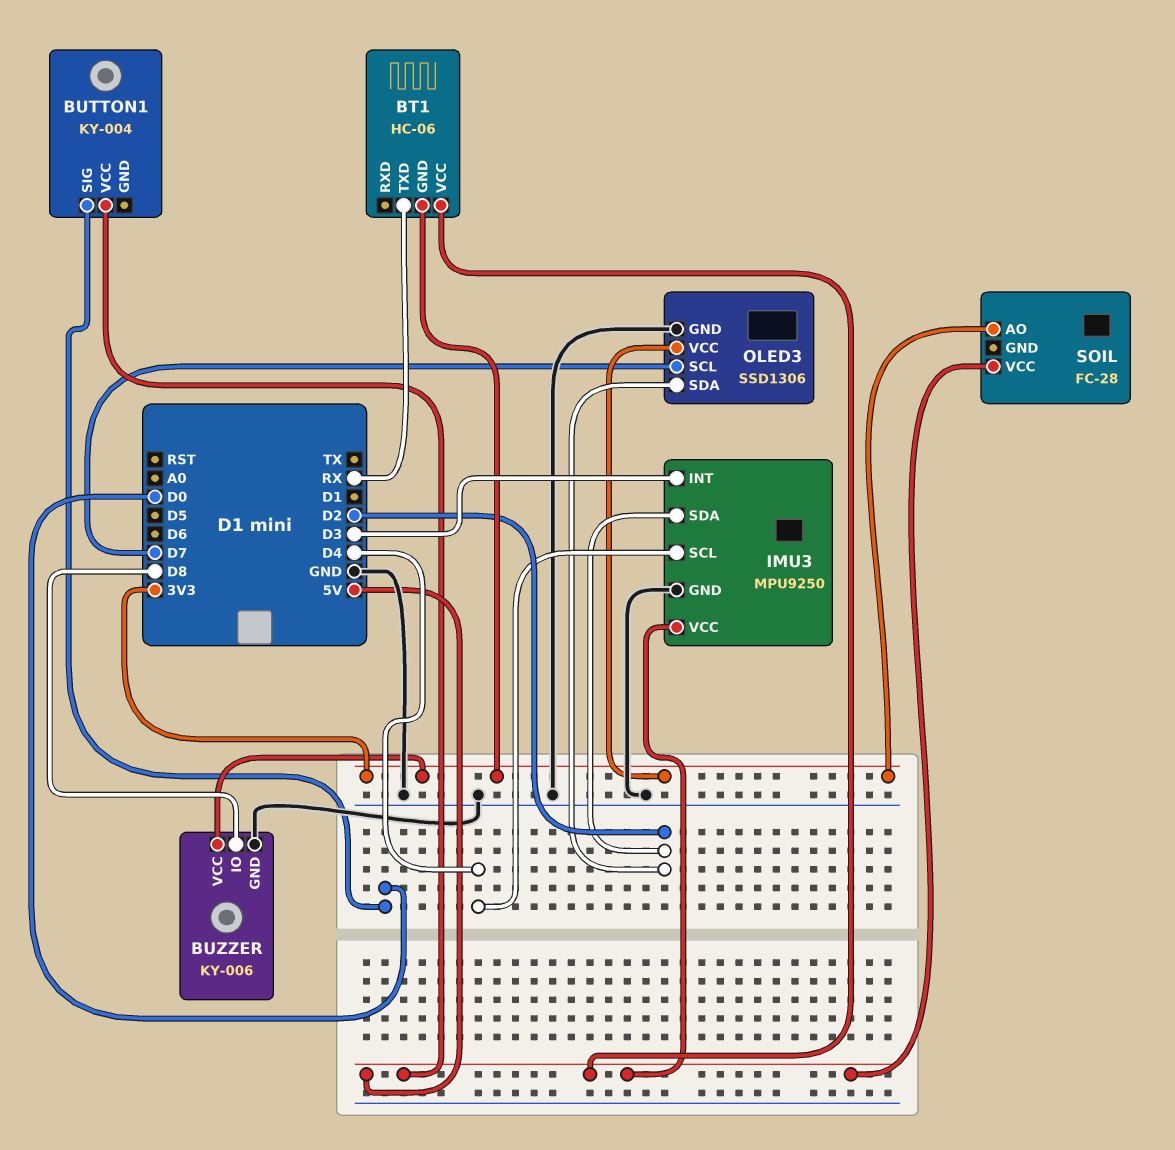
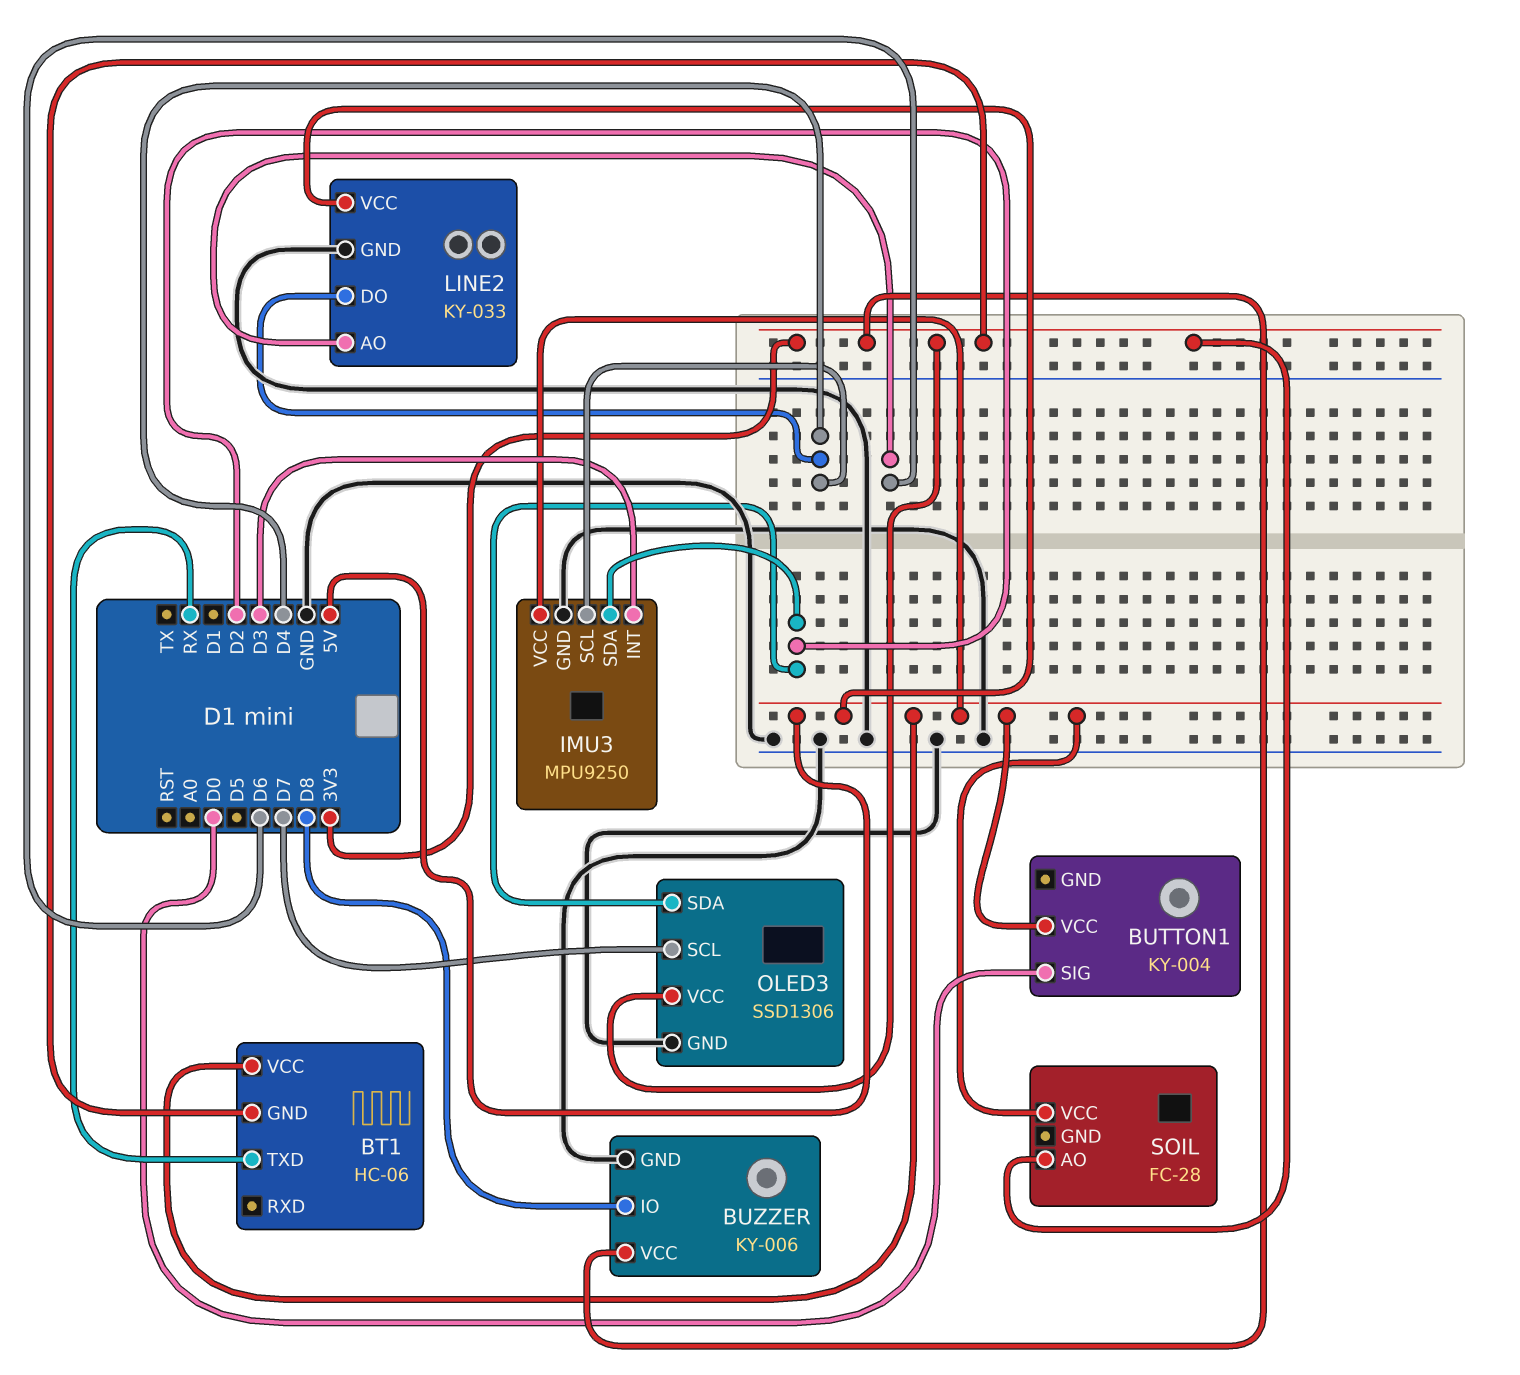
LINE2: none -> KY-033
LINE2 pin AO: none -> D6
LINE2 pin DO: none -> D4
LINE2 pin GND: none -> GND
LINE2 pin VCC: none -> 5V

